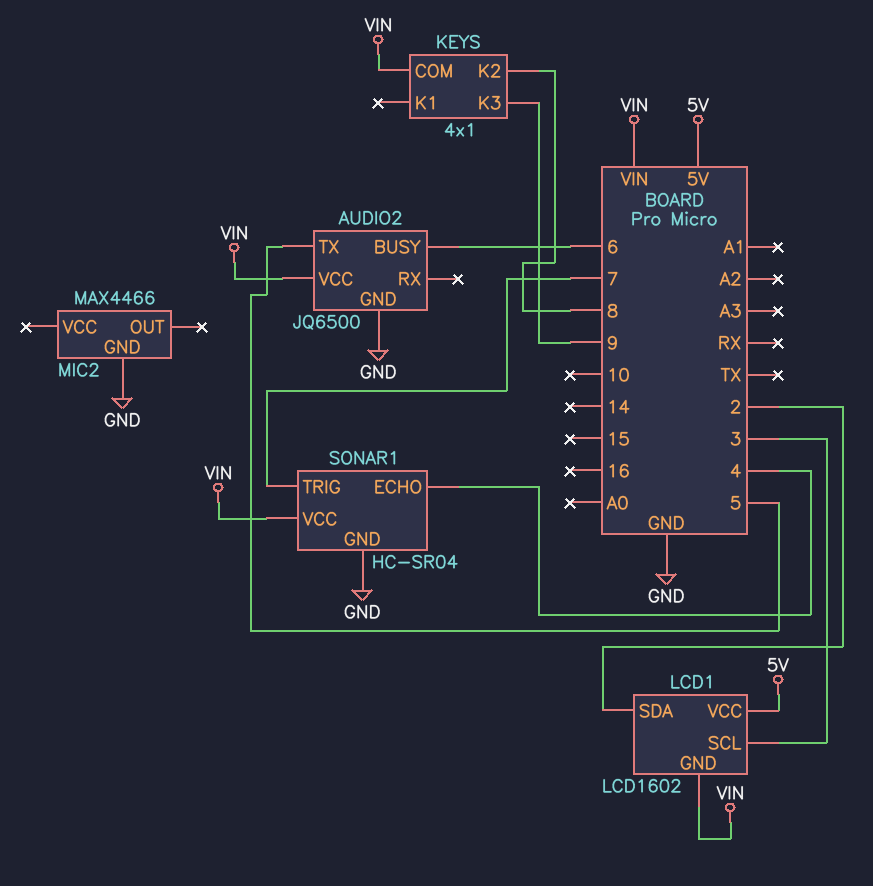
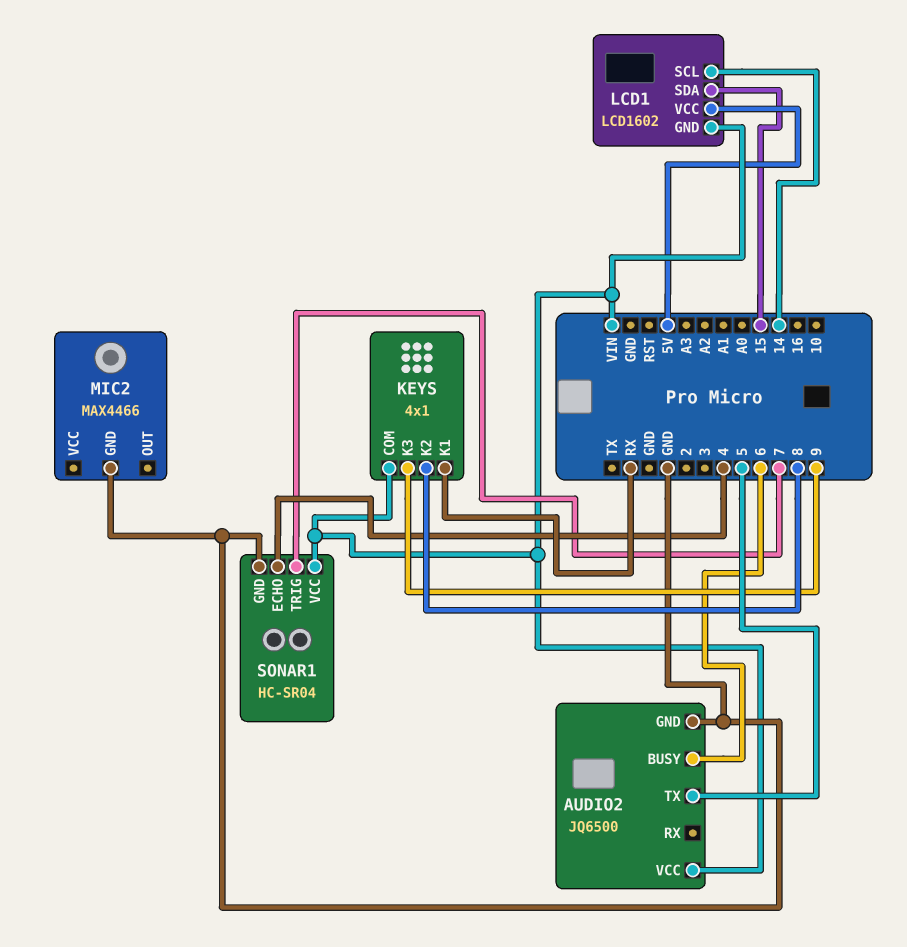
KEYS pin K1: none -> RX
LCD1 pin SCL: 3 -> 14
LCD1 pin SDA: 2 -> 15

